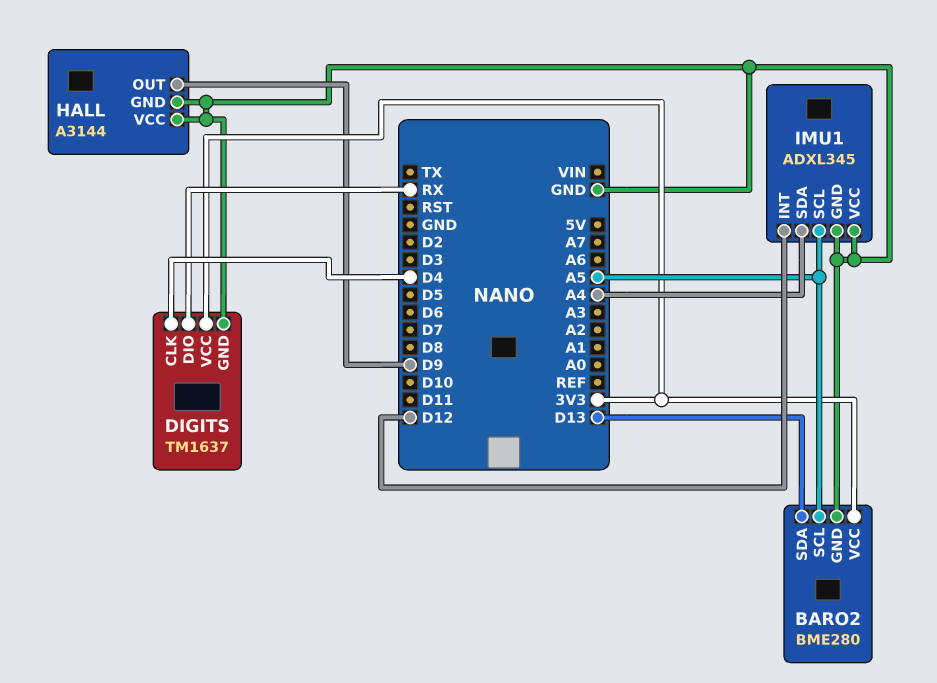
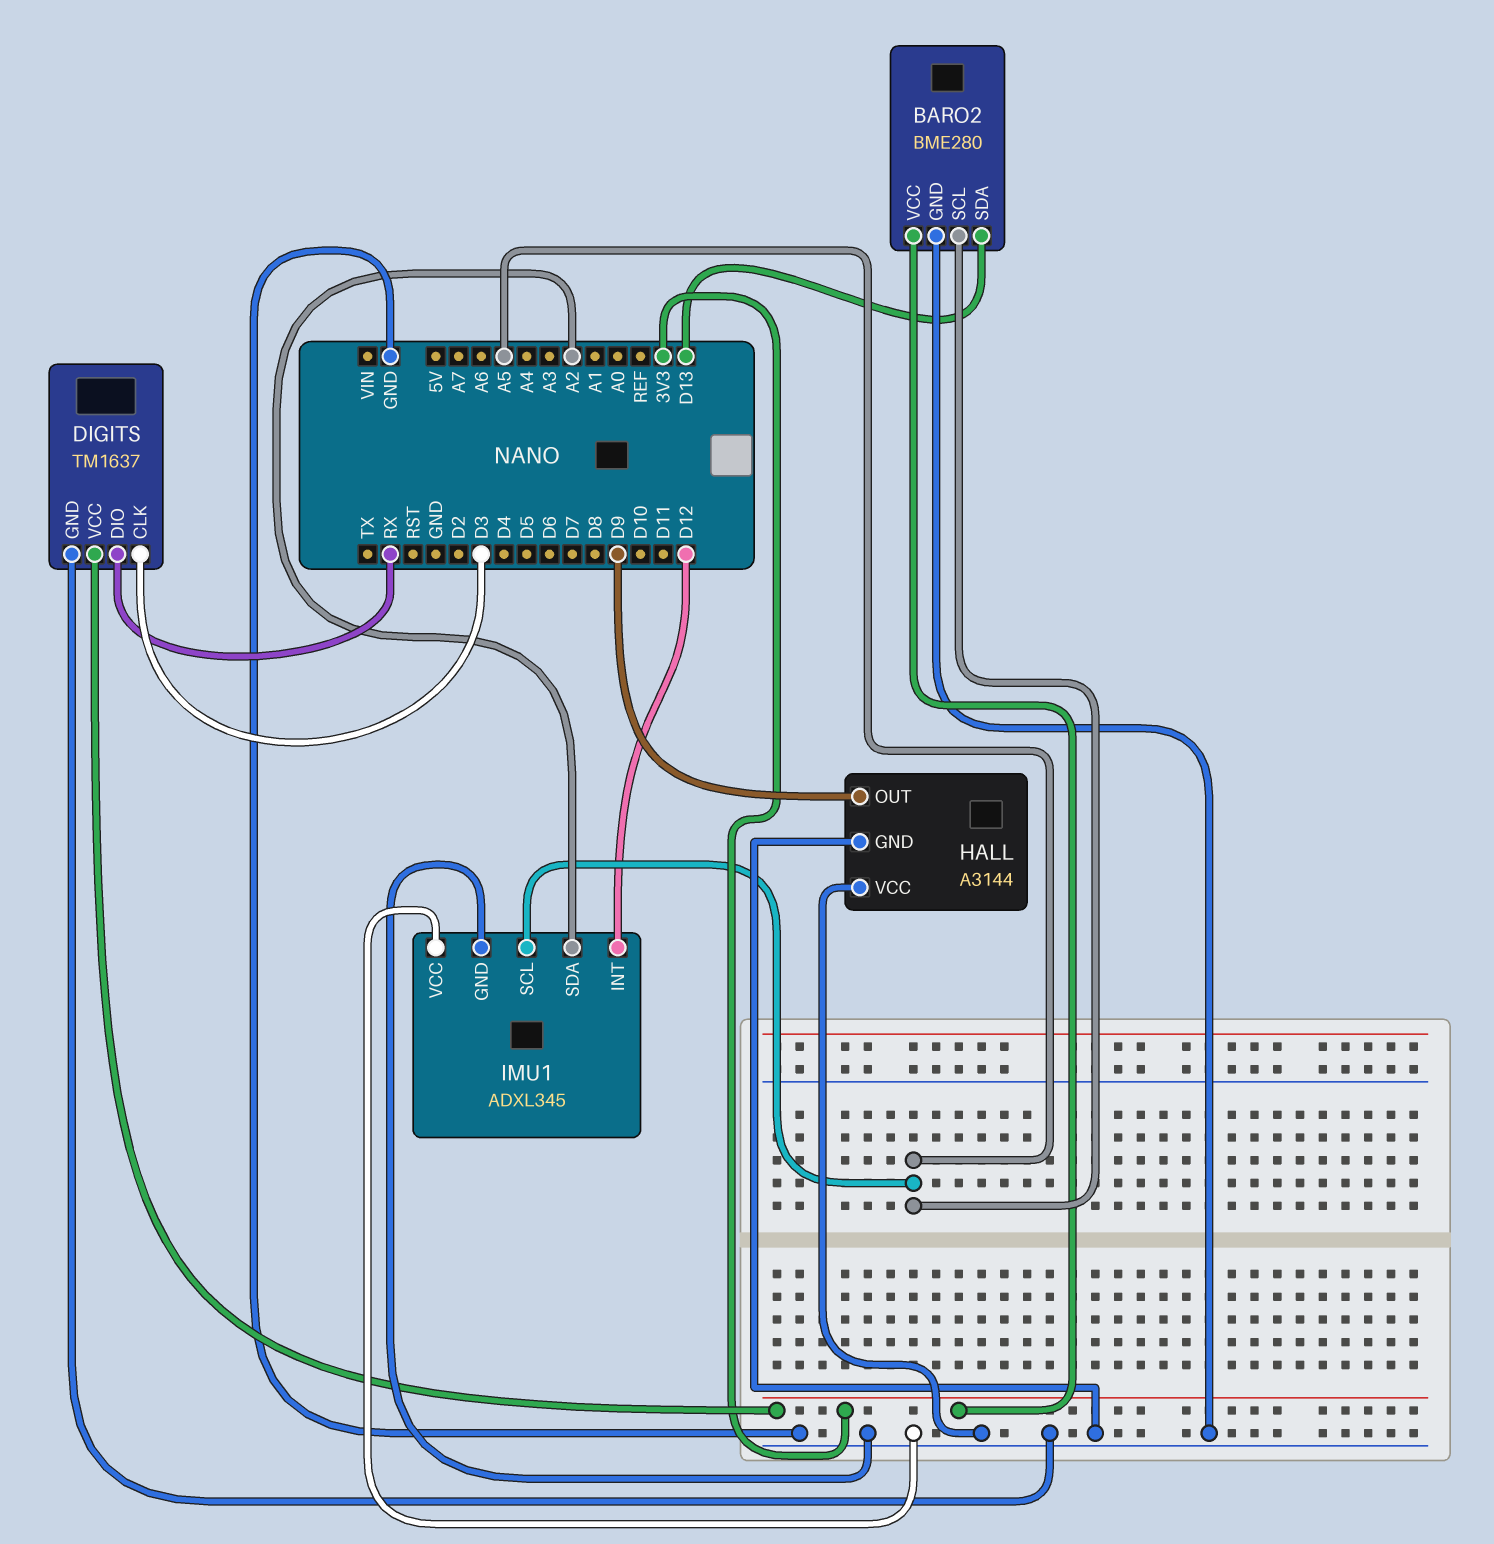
DIGITS pin CLK: D4 -> D3
IMU1 pin SDA: A4 -> A2

